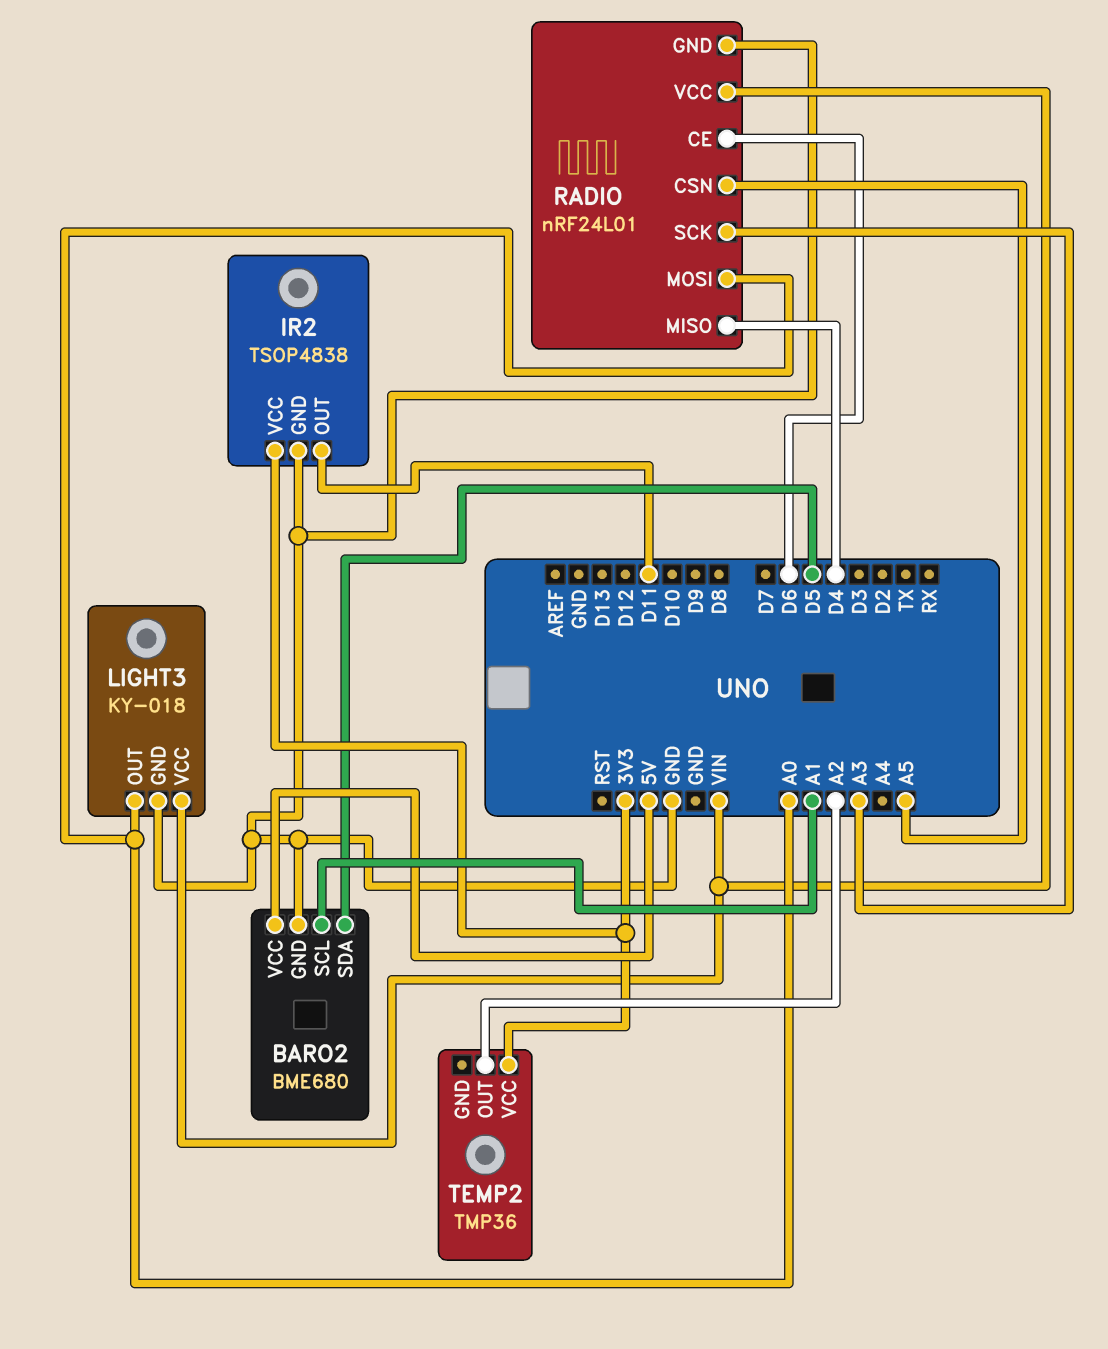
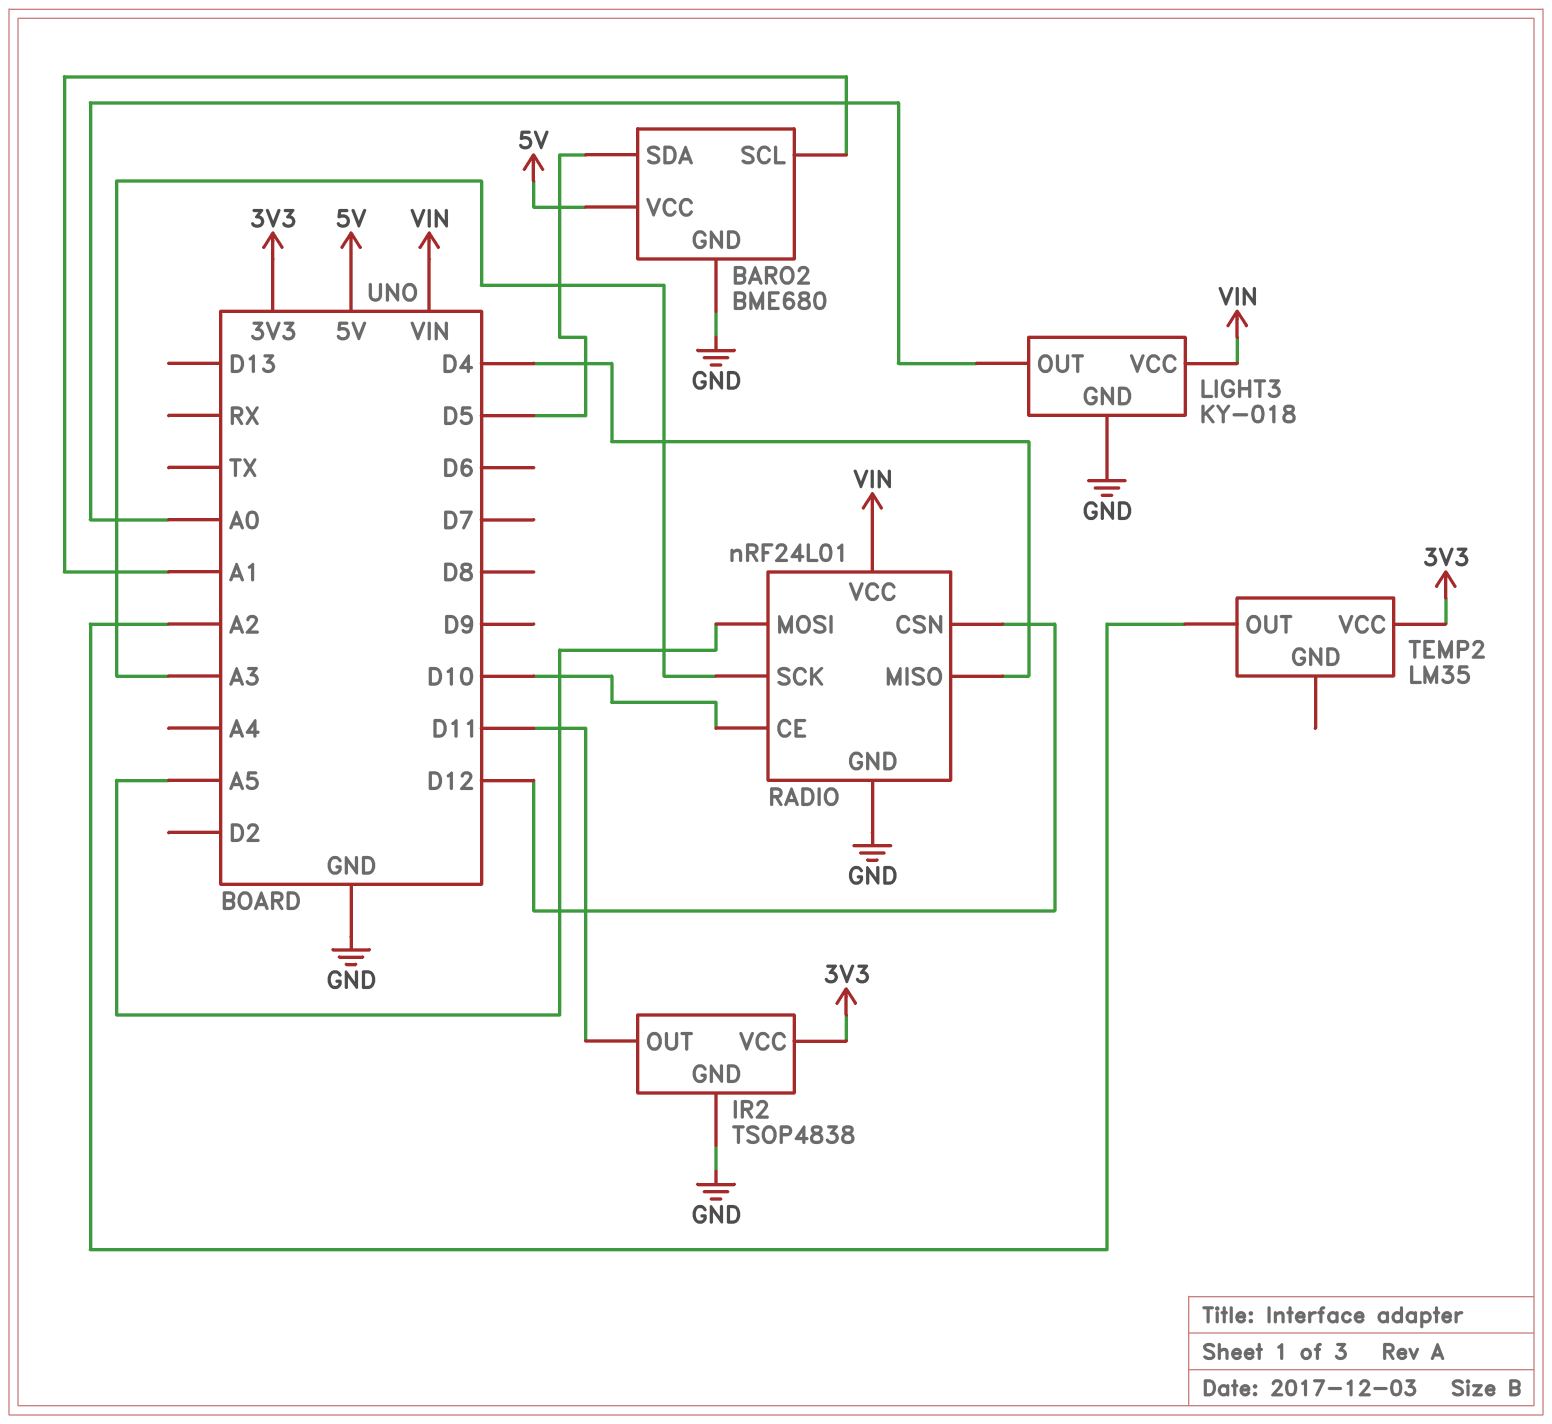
RADIO pin CE: D6 -> D10
RADIO pin CSN: A5 -> D12
RADIO pin MOSI: A0 -> A5
TEMP2: TMP36 -> LM35

